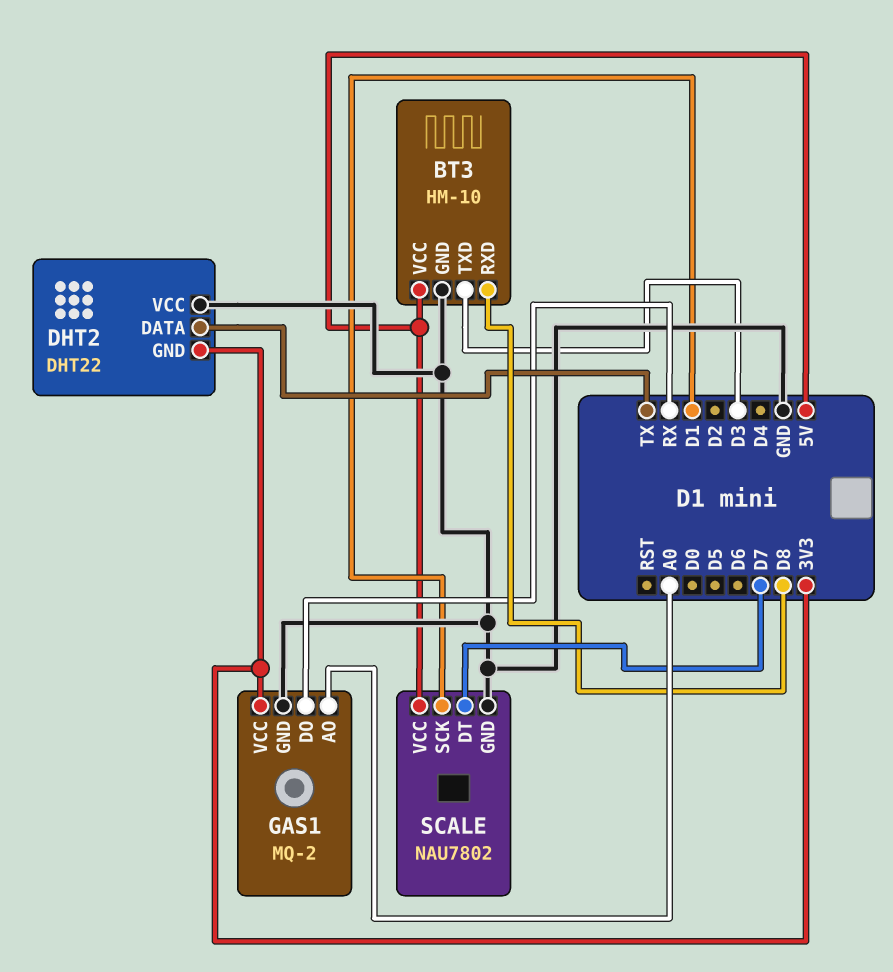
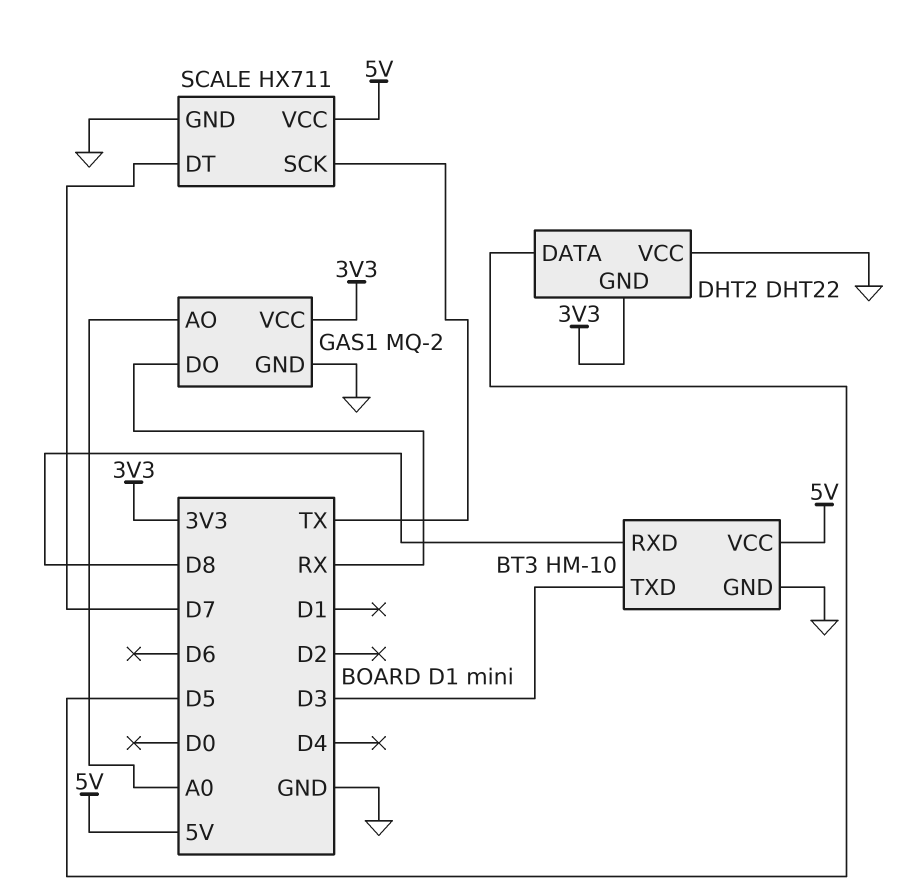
DHT2 pin DATA: TX -> D5
SCALE: NAU7802 -> HX711
SCALE pin SCK: D1 -> TX

